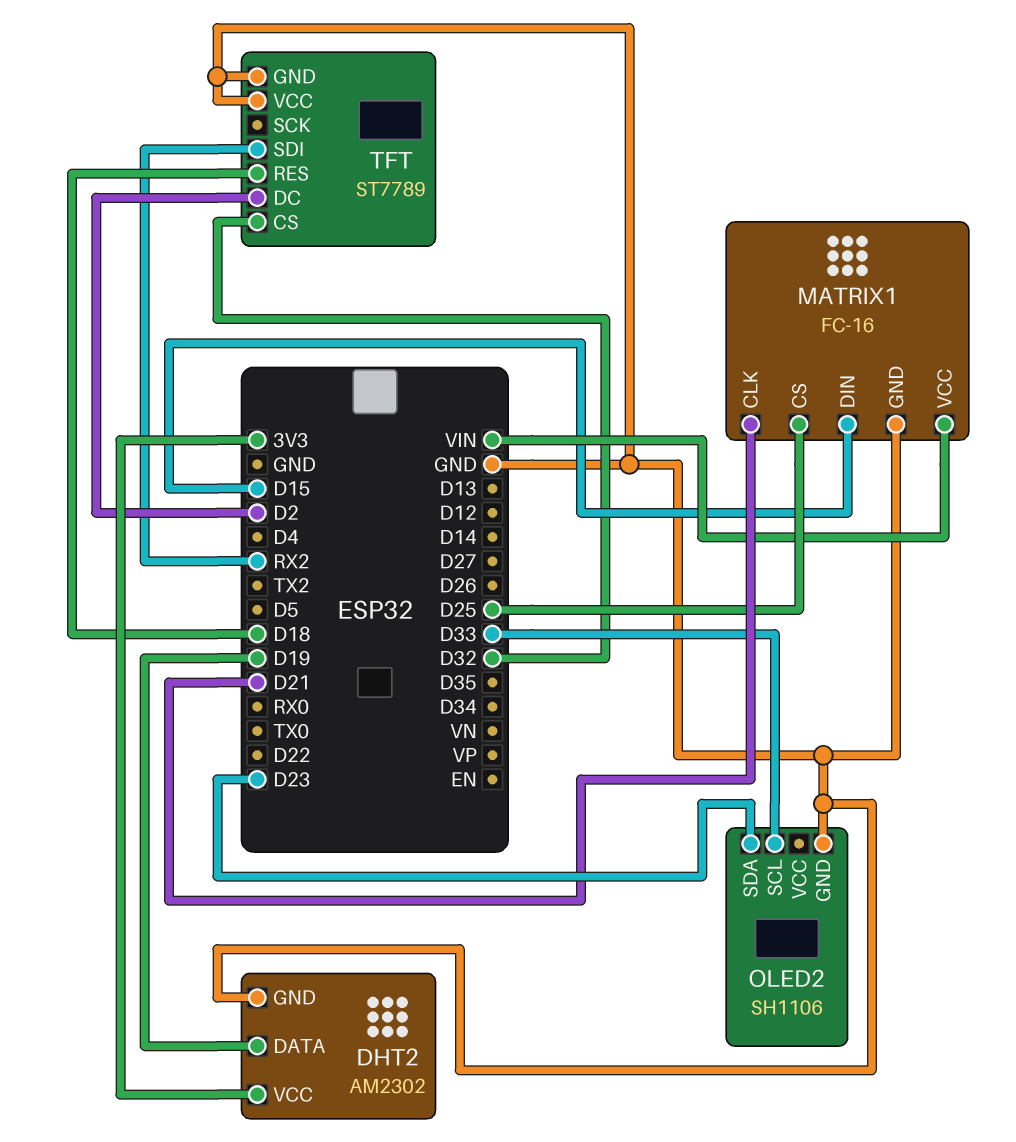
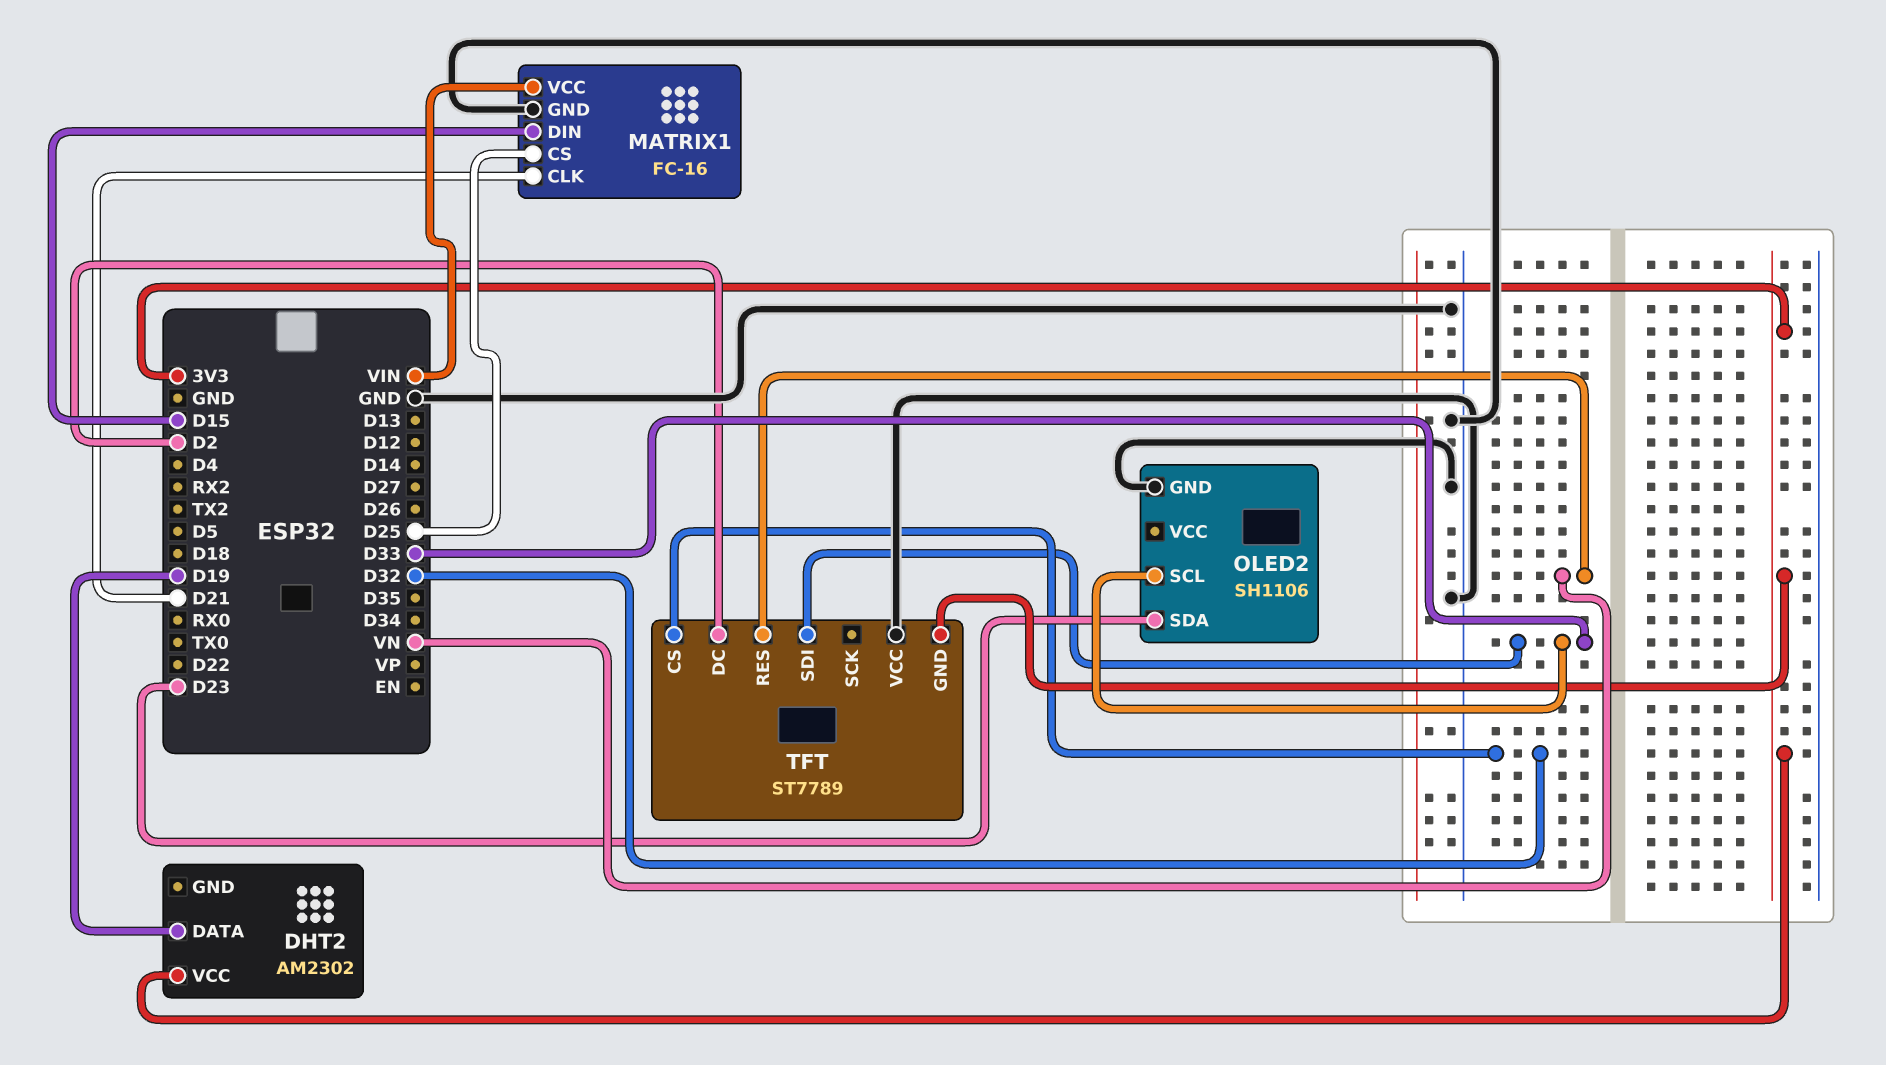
DHT2 pin GND: GND -> none
TFT pin GND: GND -> 3V3
TFT pin RES: D18 -> VN
TFT pin SDI: RX2 -> D33

